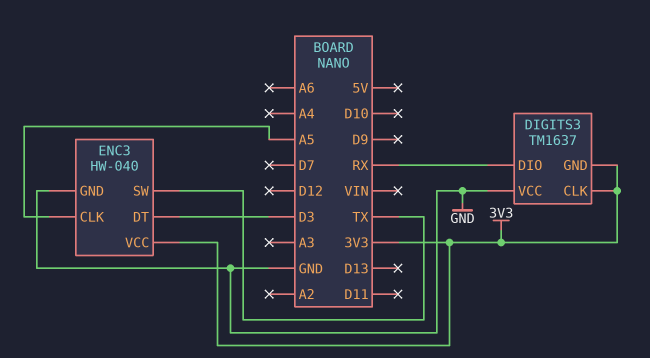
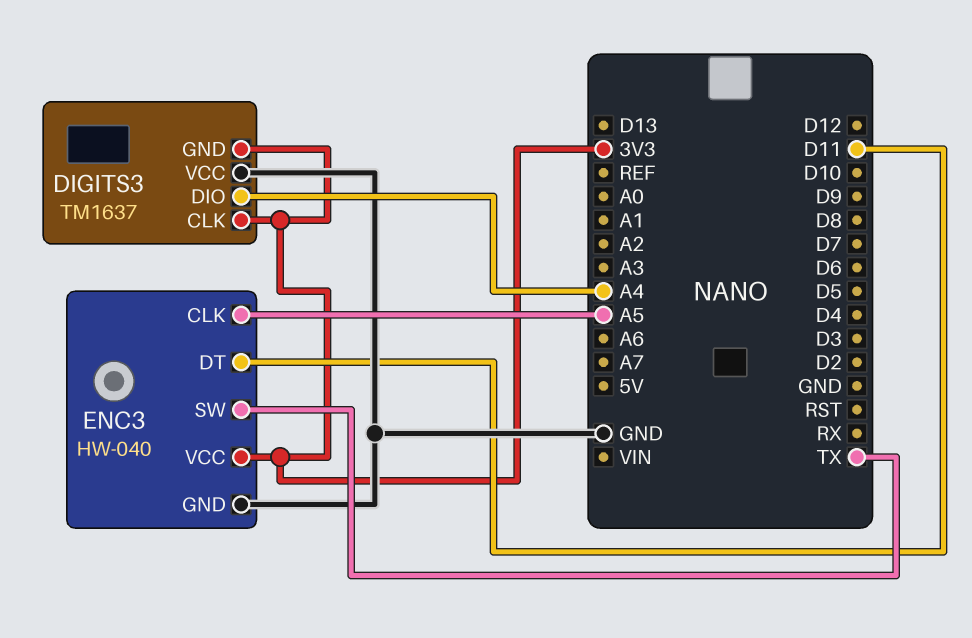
DIGITS3 pin DIO: RX -> A4
ENC3 pin DT: D3 -> D11

